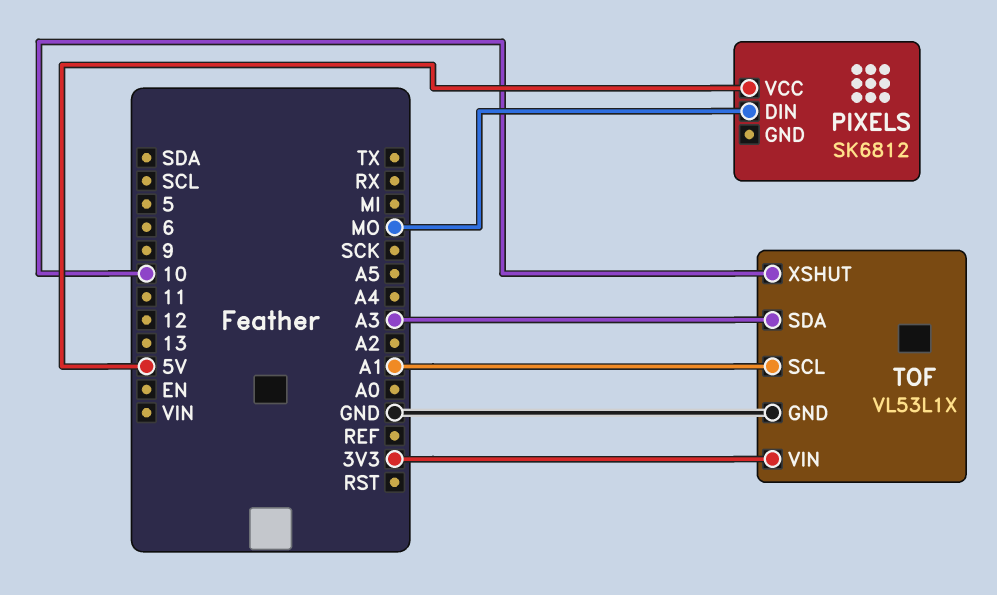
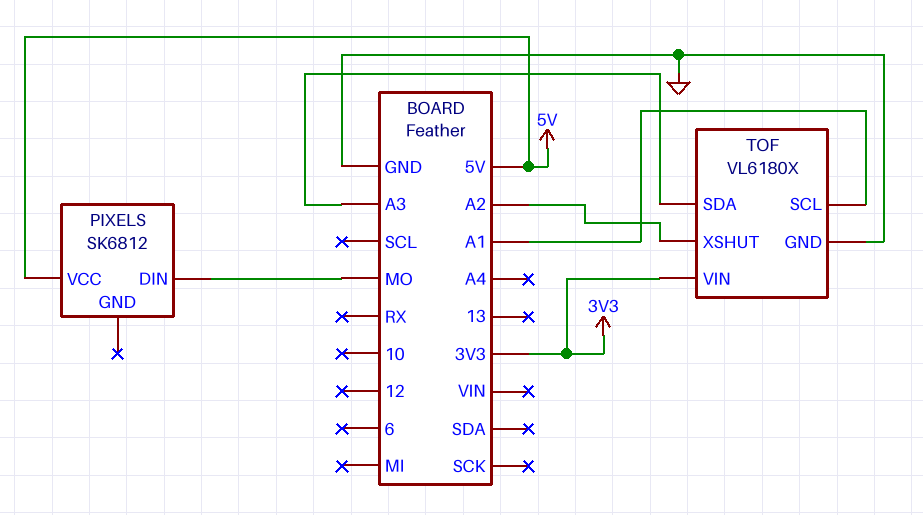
TOF: VL53L1X -> VL6180X
TOF pin XSHUT: 10 -> A2

